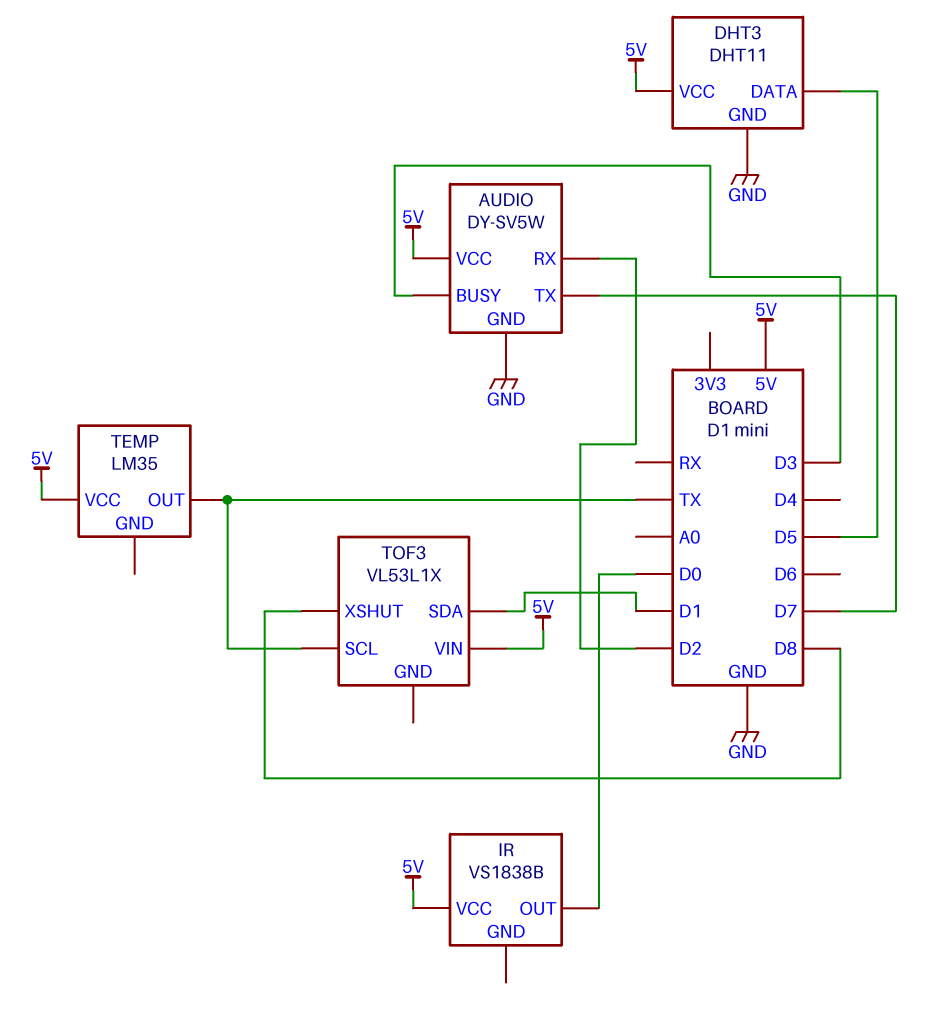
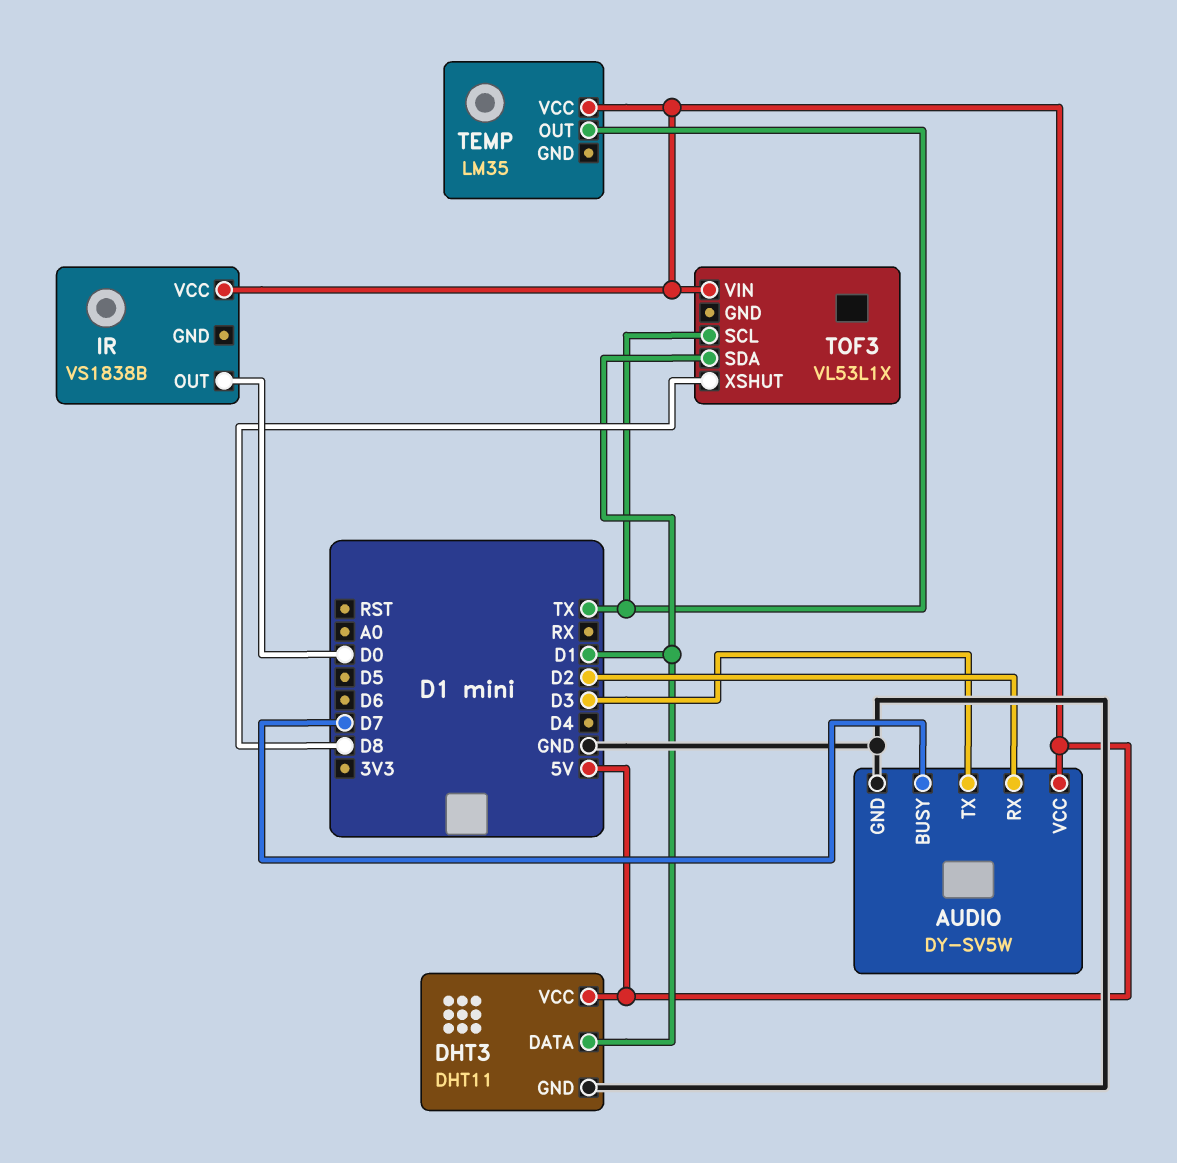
AUDIO pin BUSY: D3 -> D7
AUDIO pin TX: D7 -> D3
DHT3 pin DATA: D5 -> D1

